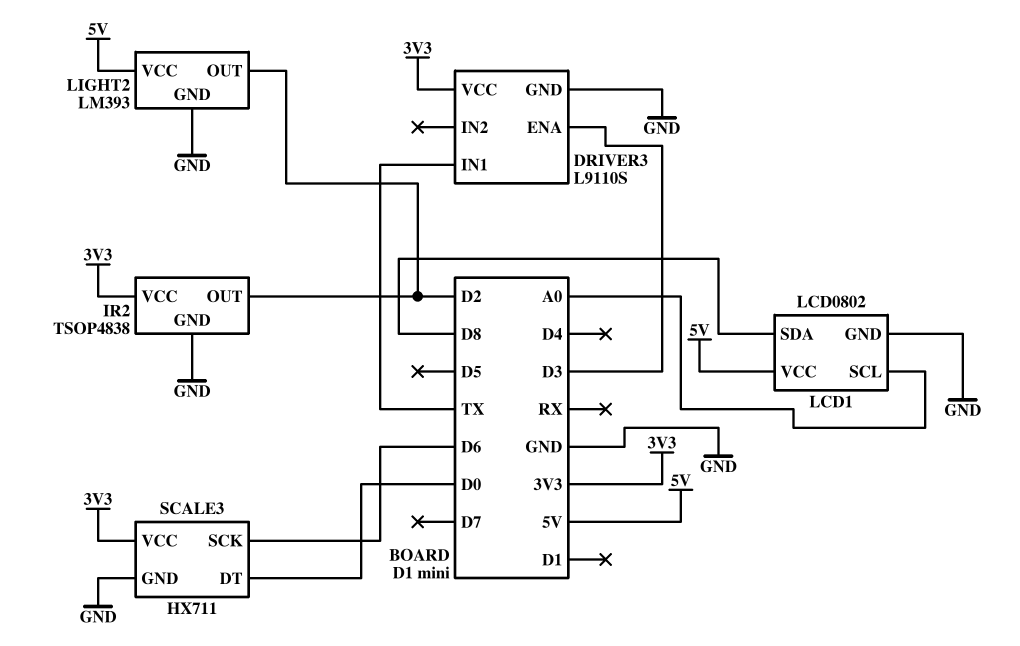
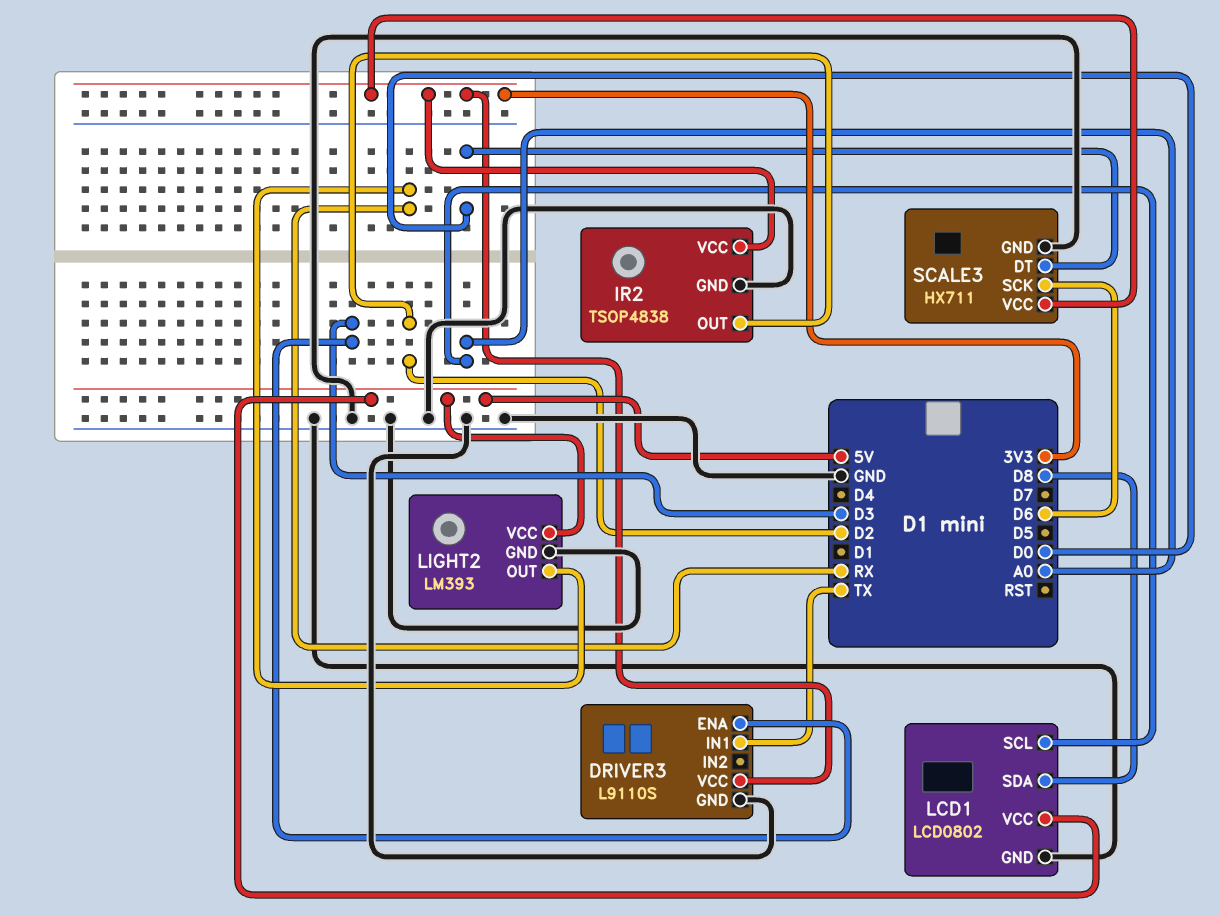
LIGHT2 pin OUT: D2 -> RX

